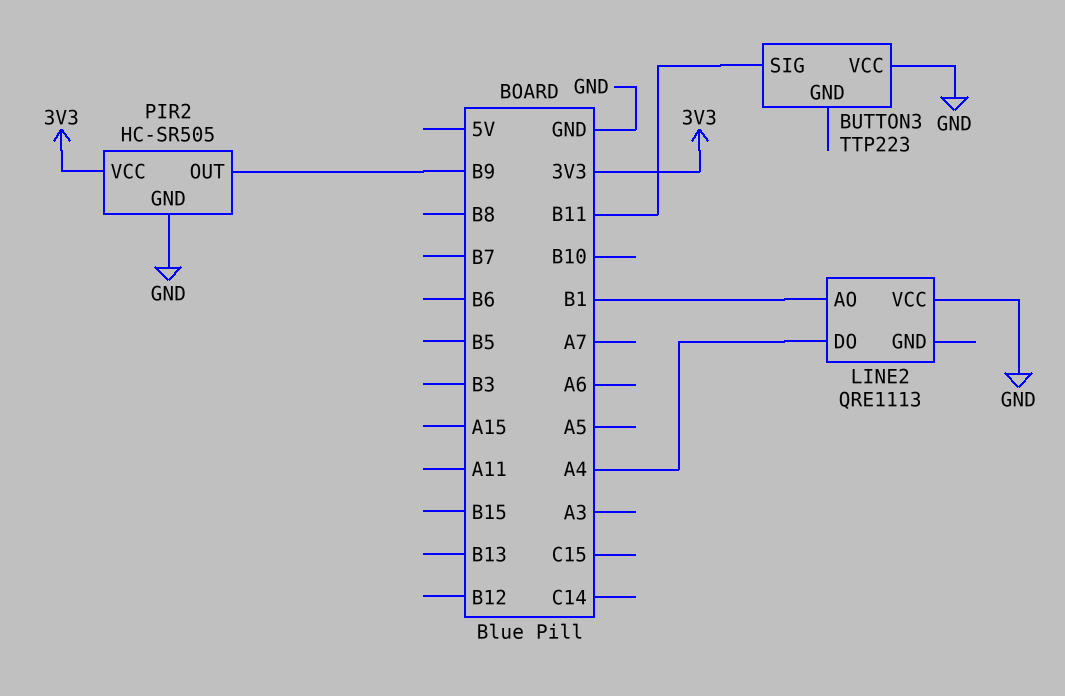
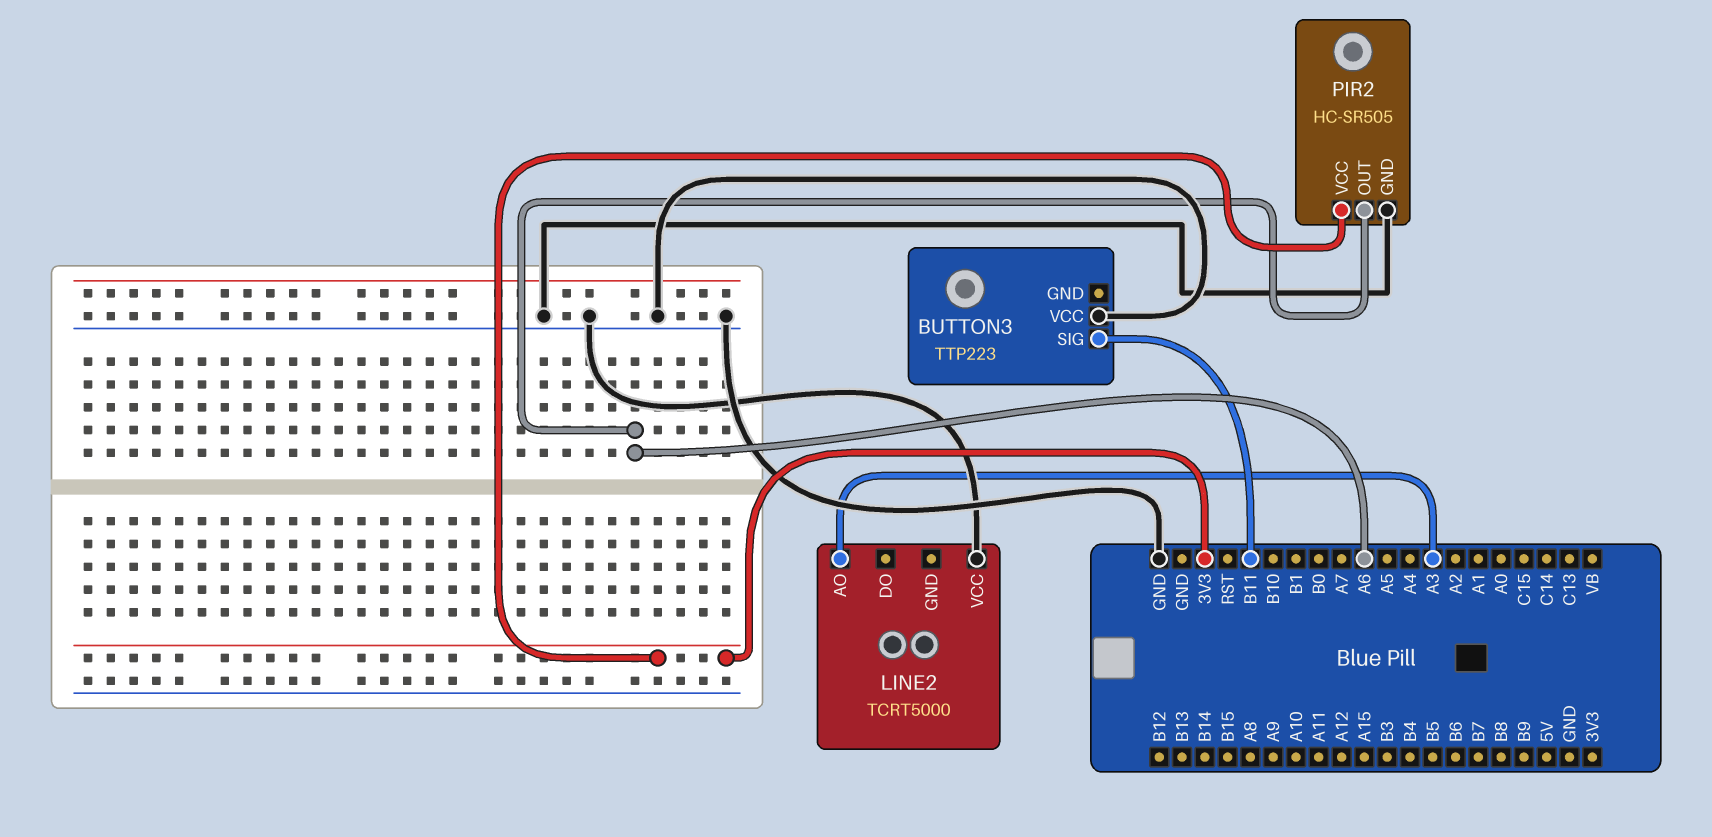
LINE2: QRE1113 -> TCRT5000
LINE2 pin AO: B1 -> A3
LINE2 pin DO: A4 -> none
PIR2 pin OUT: B9 -> A6

